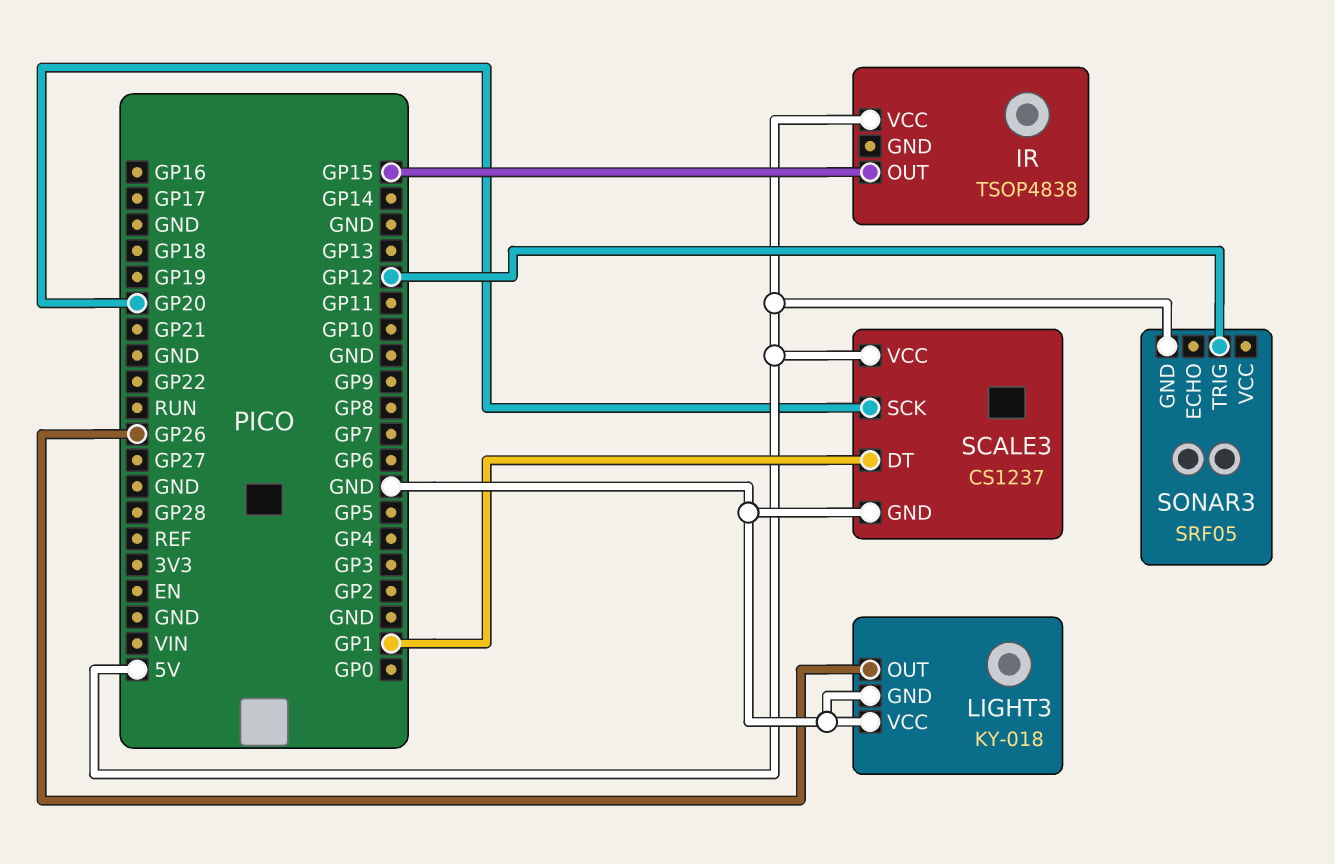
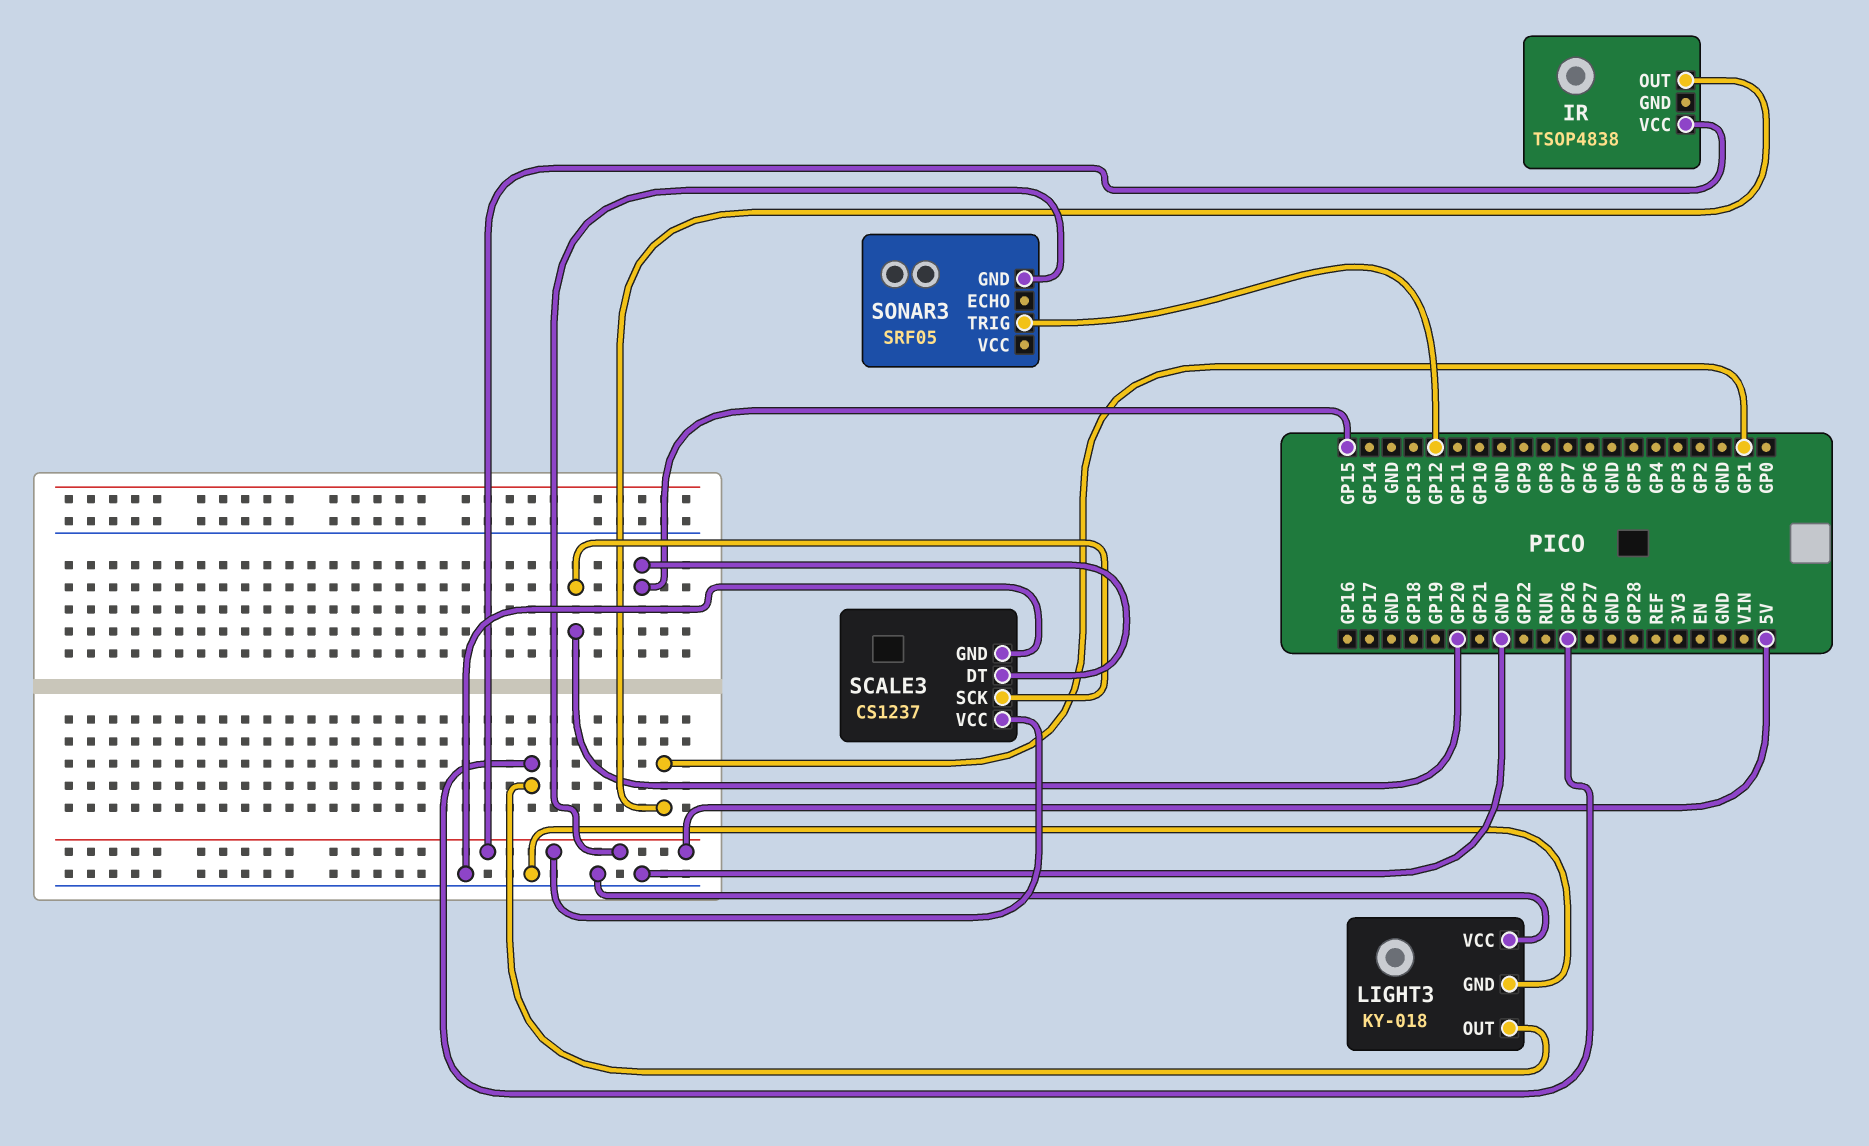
IR pin OUT: GP15 -> GP1
SCALE3 pin DT: GP1 -> GP15

